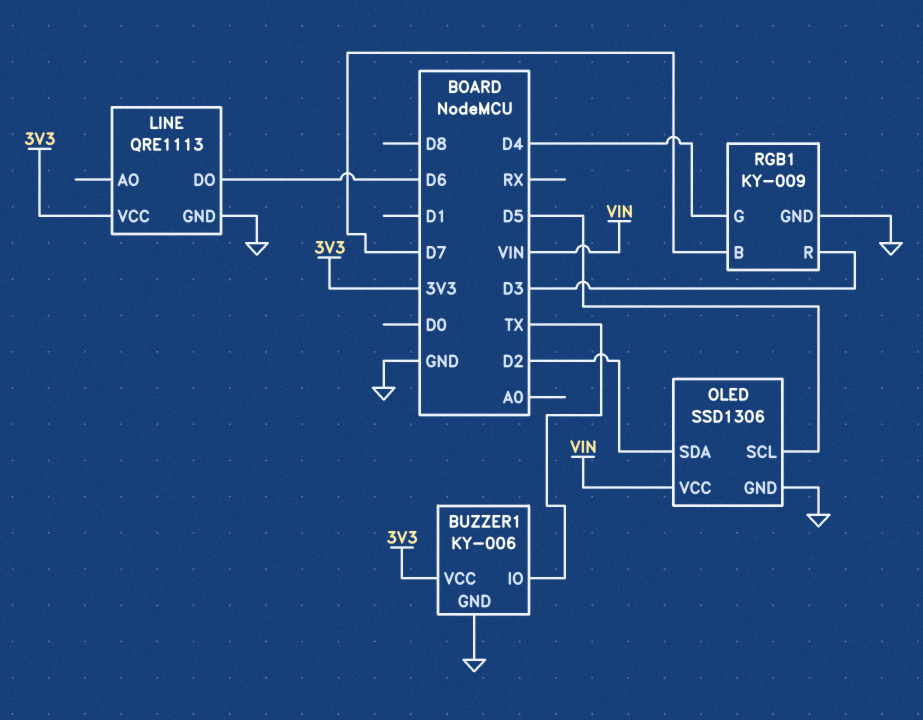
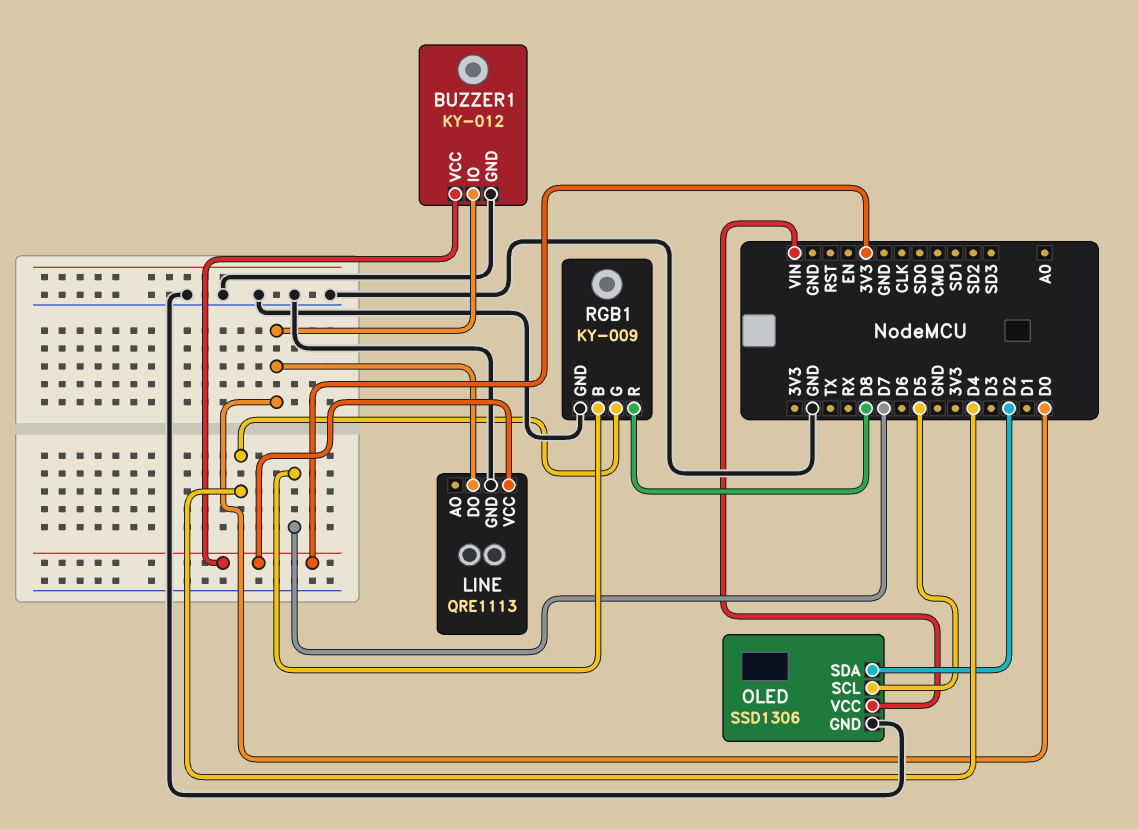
BUZZER1: KY-006 -> KY-012
BUZZER1 pin IO: TX -> D0
LINE pin DO: D6 -> D0
RGB1 pin R: D3 -> D8

